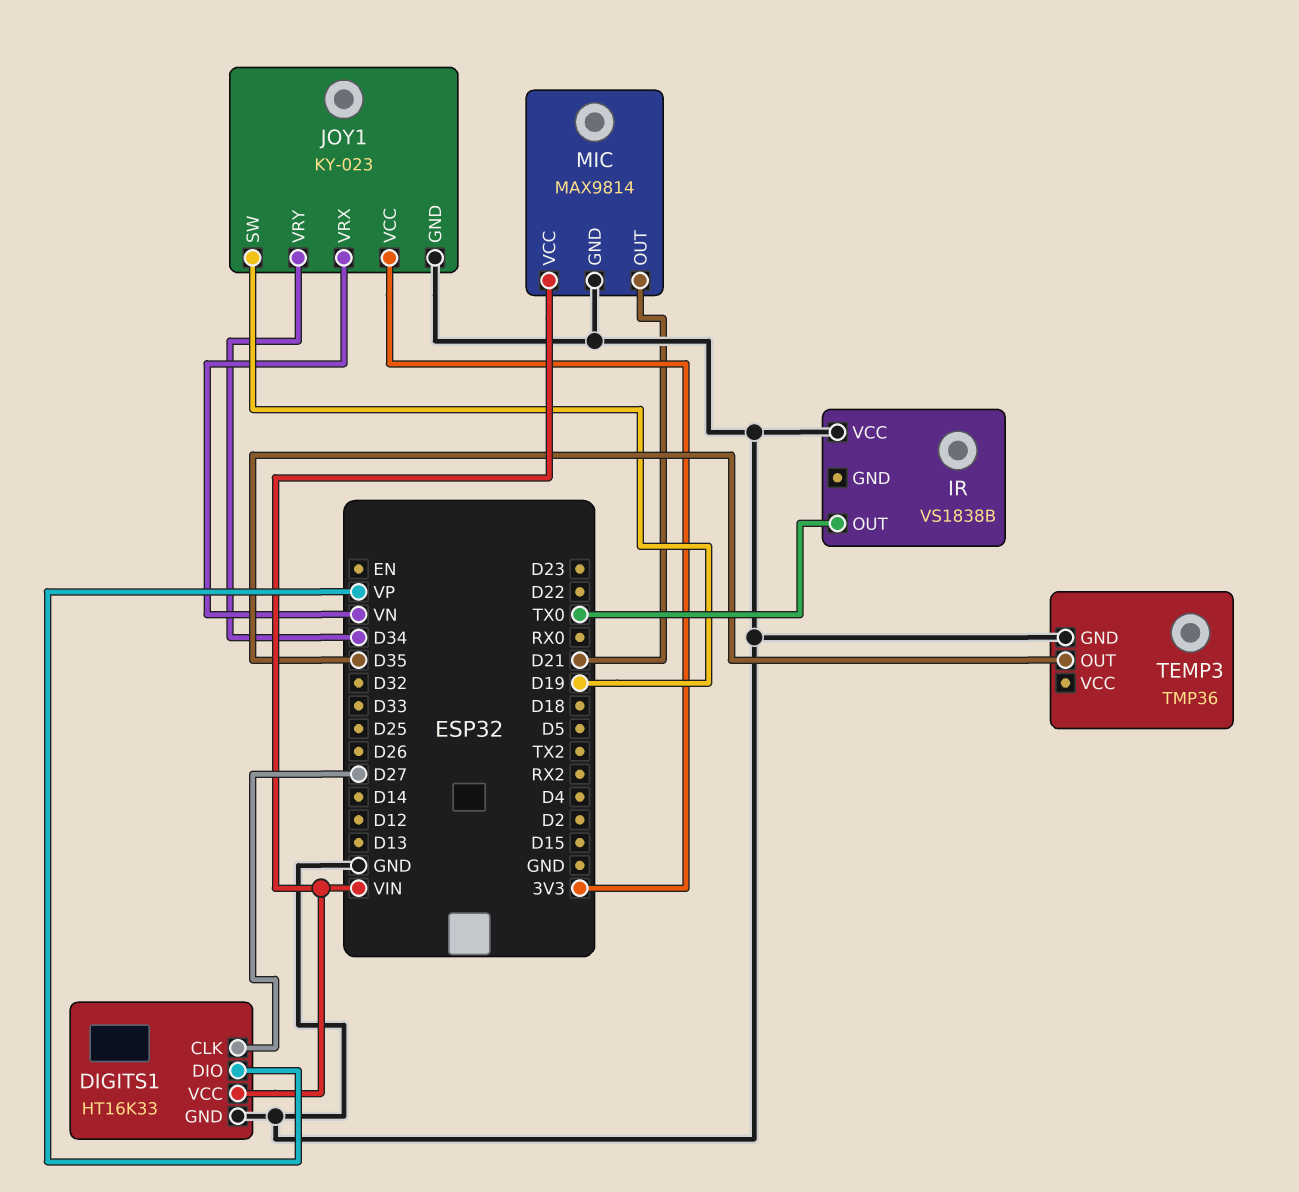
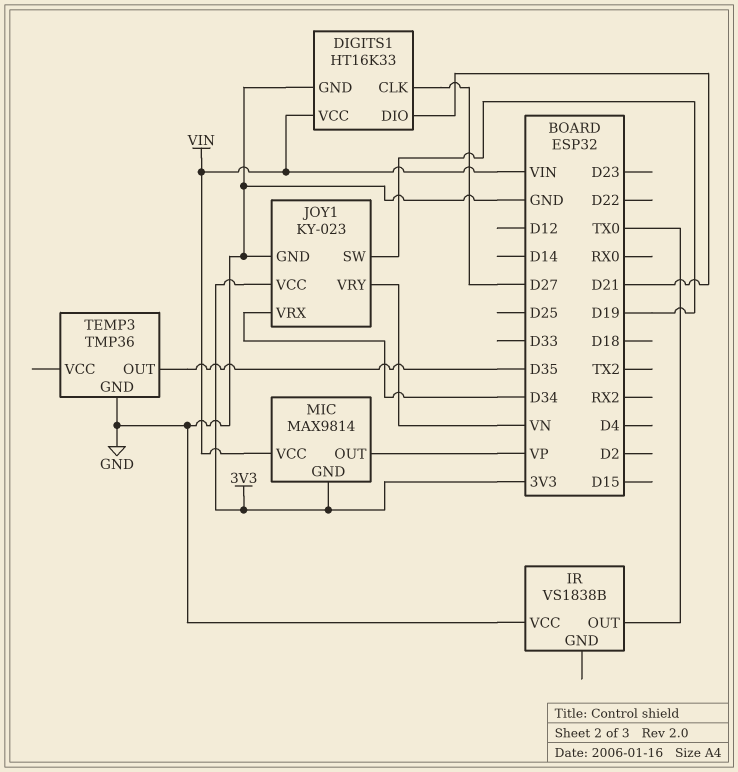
DIGITS1 pin DIO: VP -> D21
JOY1 pin VRX: VN -> D34
JOY1 pin VRY: D34 -> VN
MIC pin GND: GND -> 3V3
MIC pin OUT: D21 -> VP

